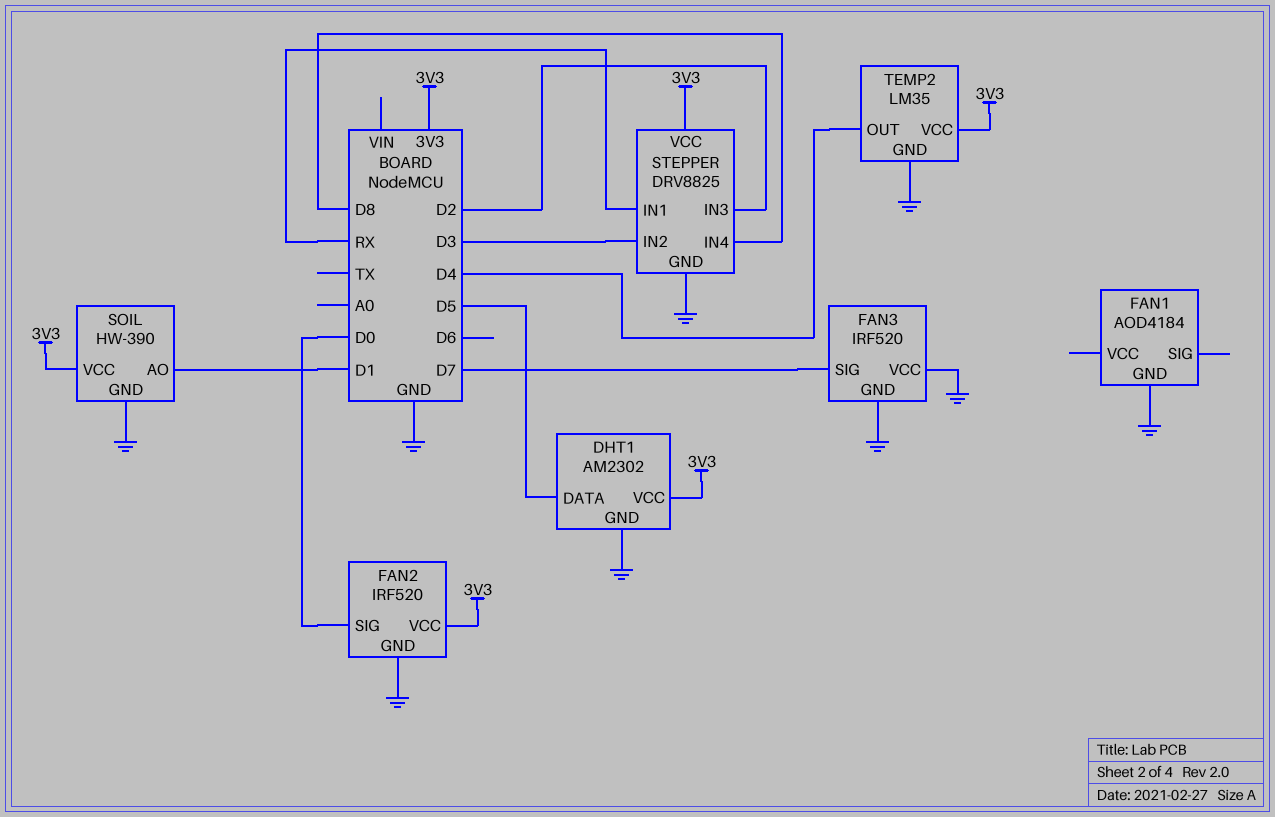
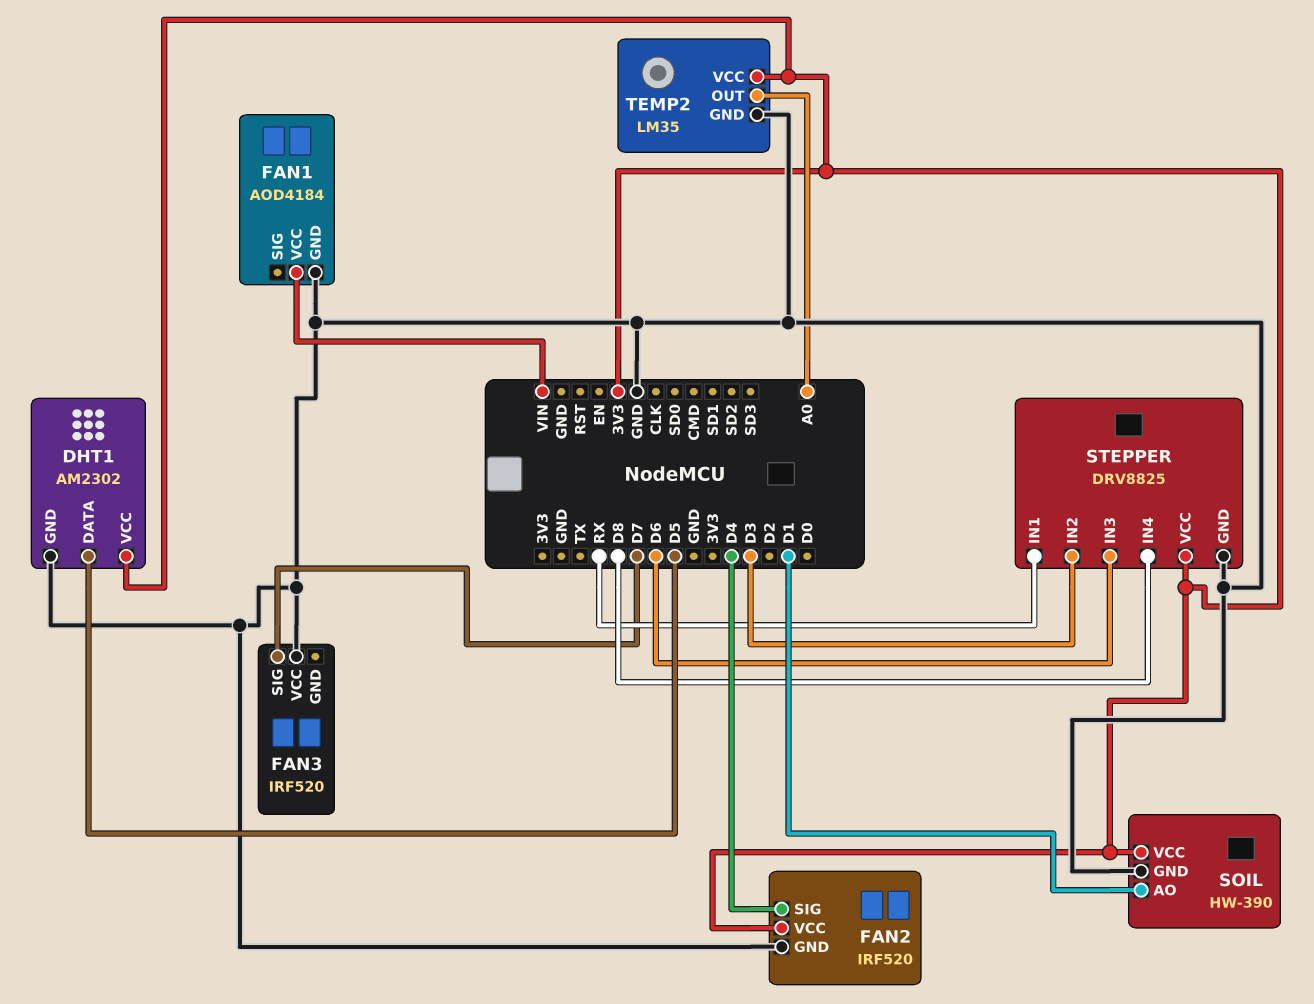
FAN1 pin VCC: none -> VIN
FAN2 pin SIG: D0 -> D4
FAN3 pin GND: GND -> none
STEPPER pin IN3: D2 -> D6
TEMP2 pin OUT: D4 -> A0

